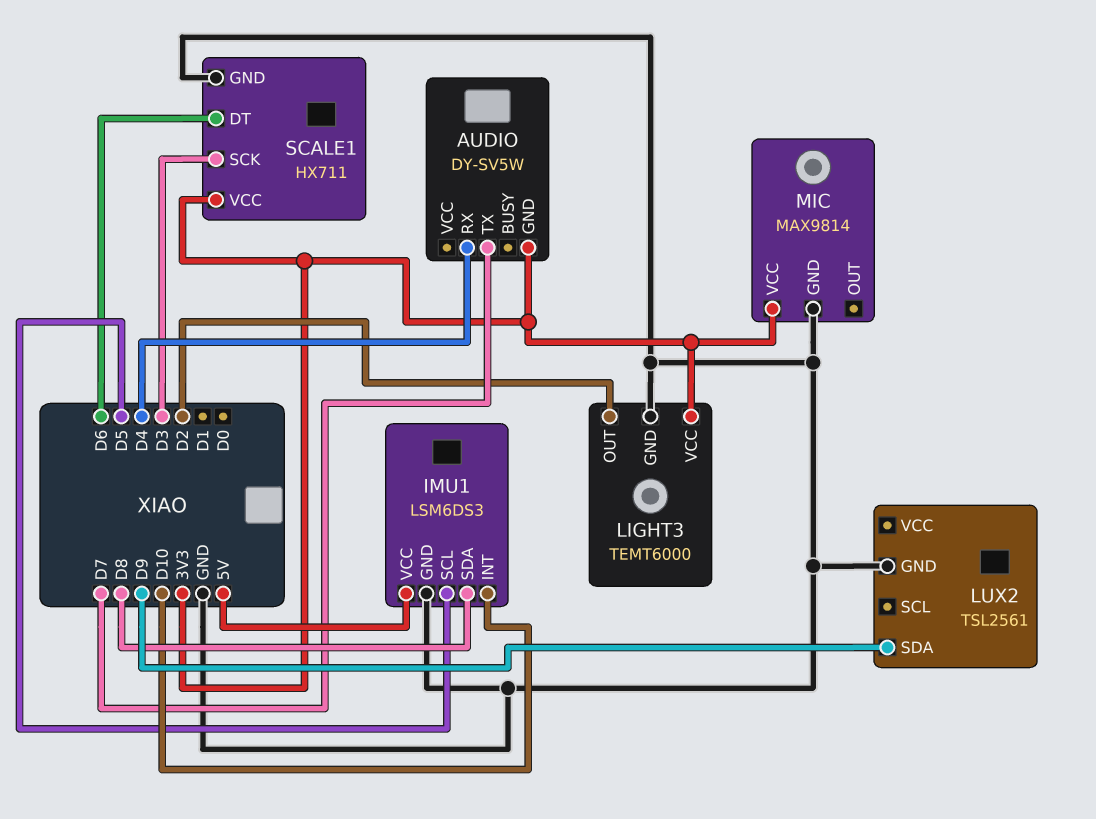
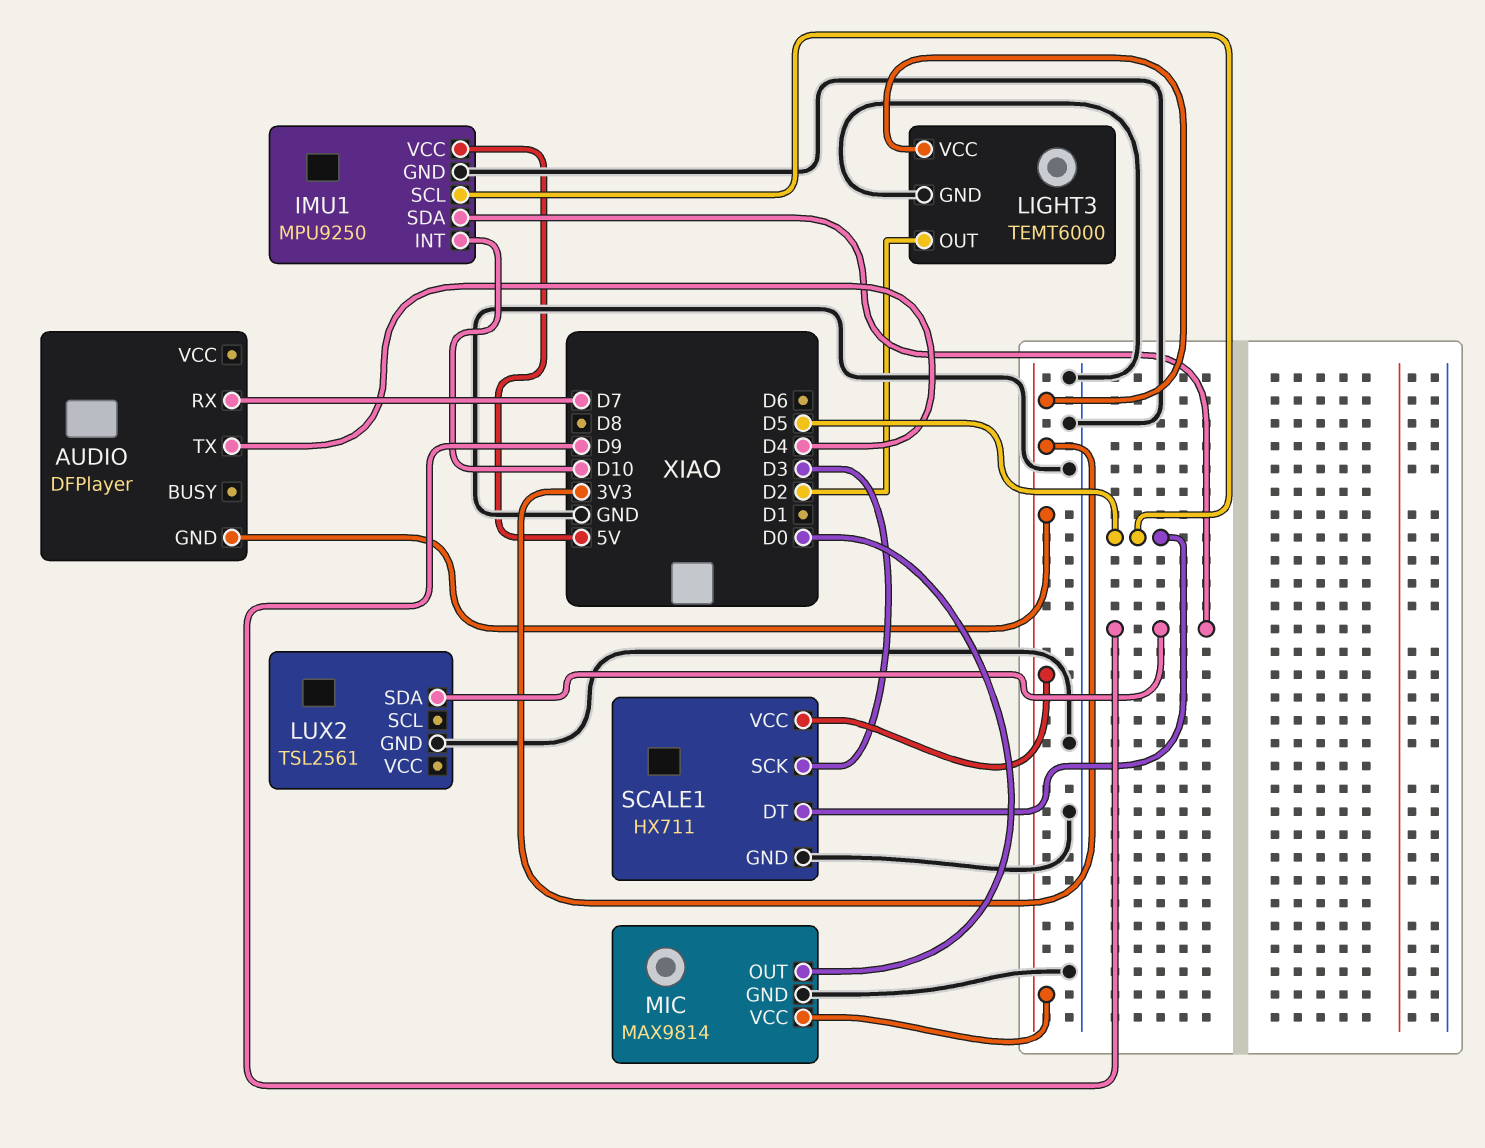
AUDIO: DY-SV5W -> DFPlayer
AUDIO pin RX: D4 -> D7
AUDIO pin TX: D7 -> D4
IMU1: LSM6DS3 -> MPU9250
IMU1 pin SDA: D8 -> D9
MIC pin OUT: none -> D0
SCALE1 pin DT: D6 -> D5

